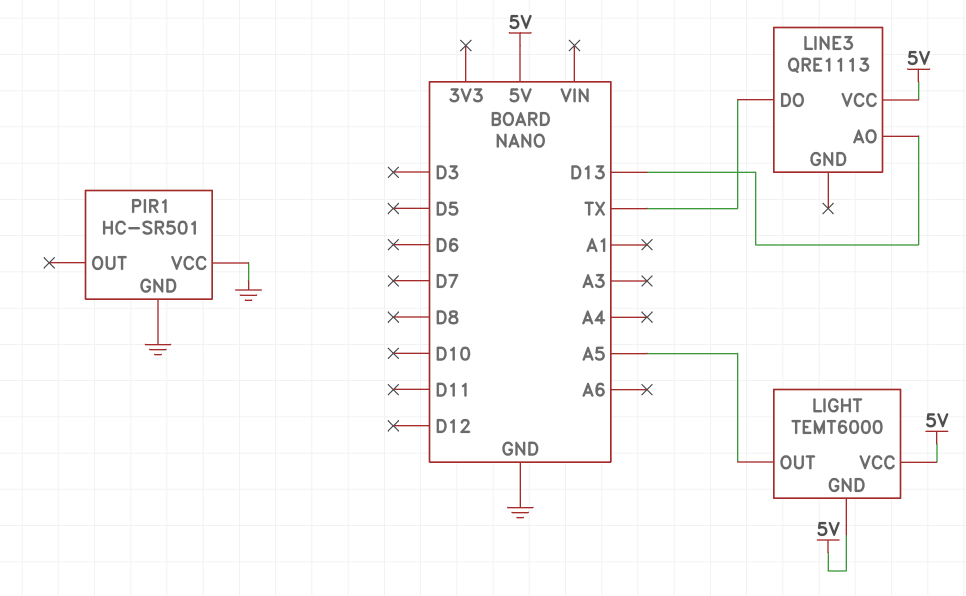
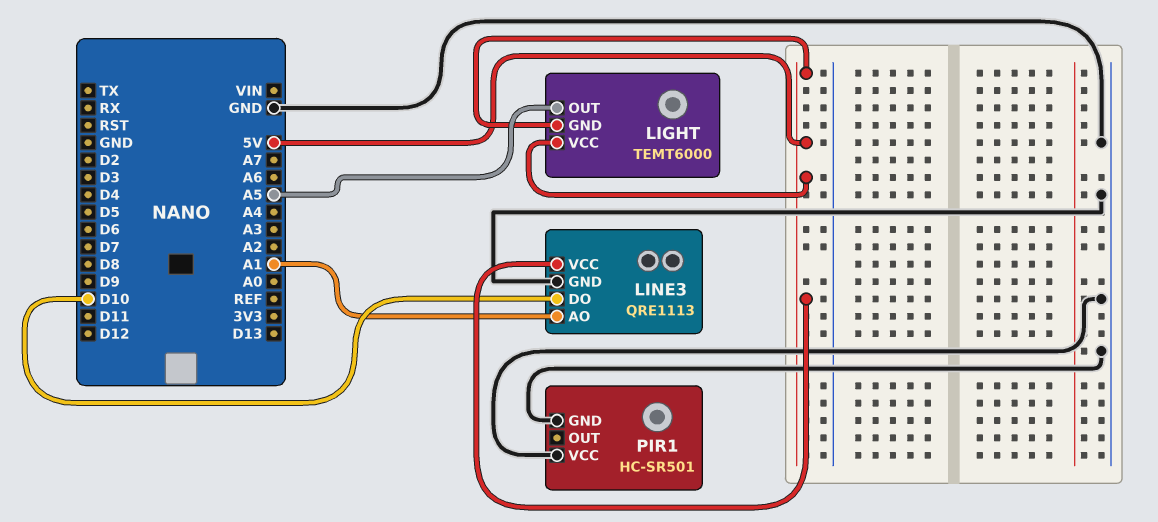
LINE3 pin AO: D13 -> A1
LINE3 pin DO: TX -> D10
LINE3 pin GND: none -> GND

